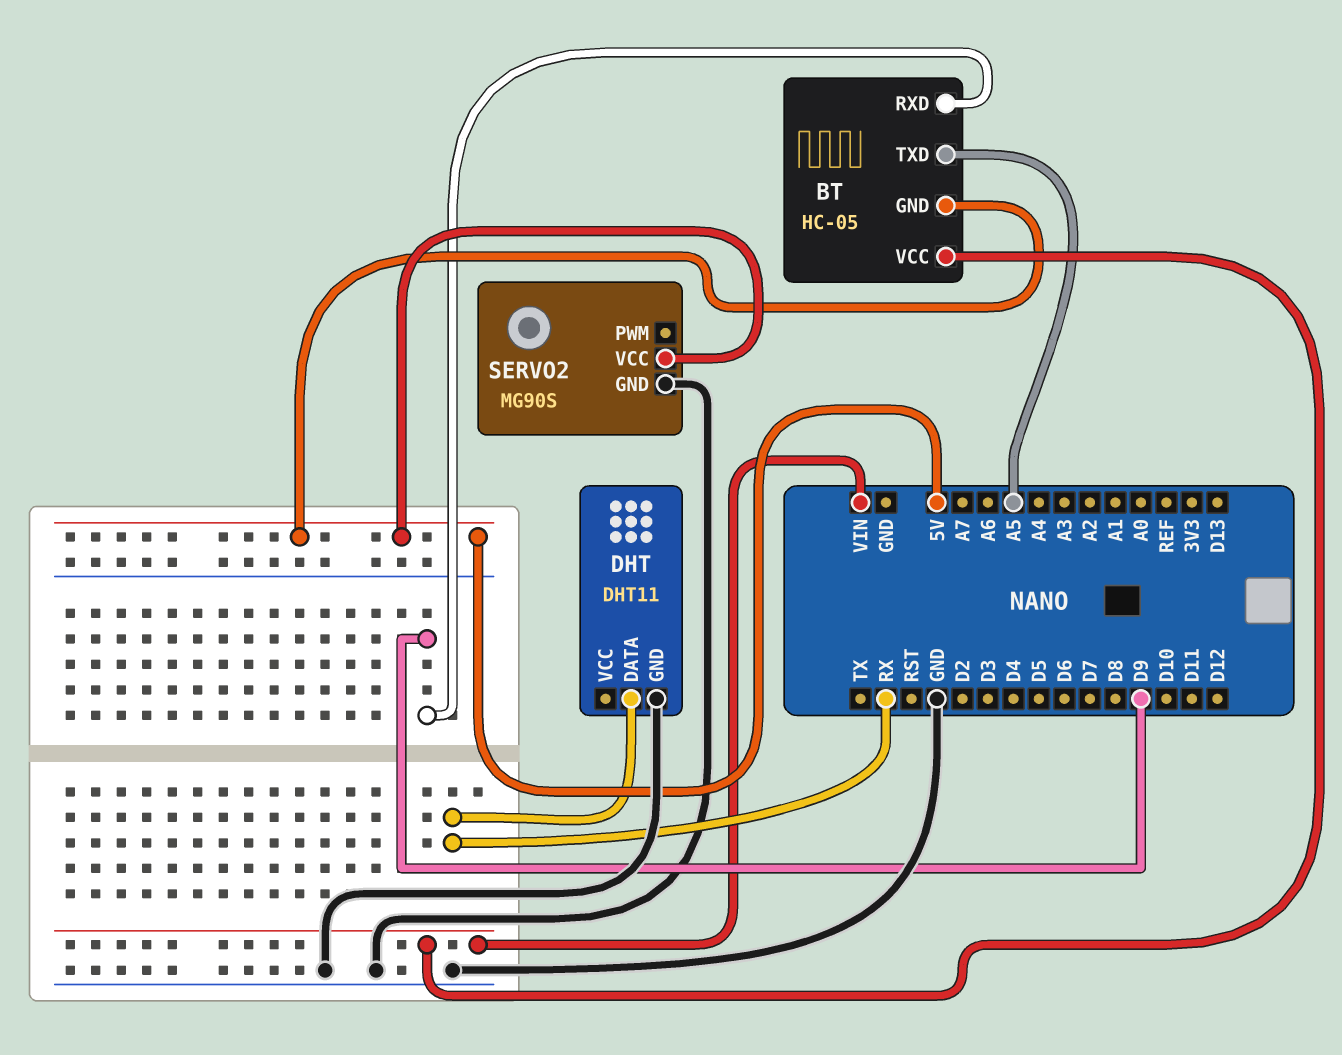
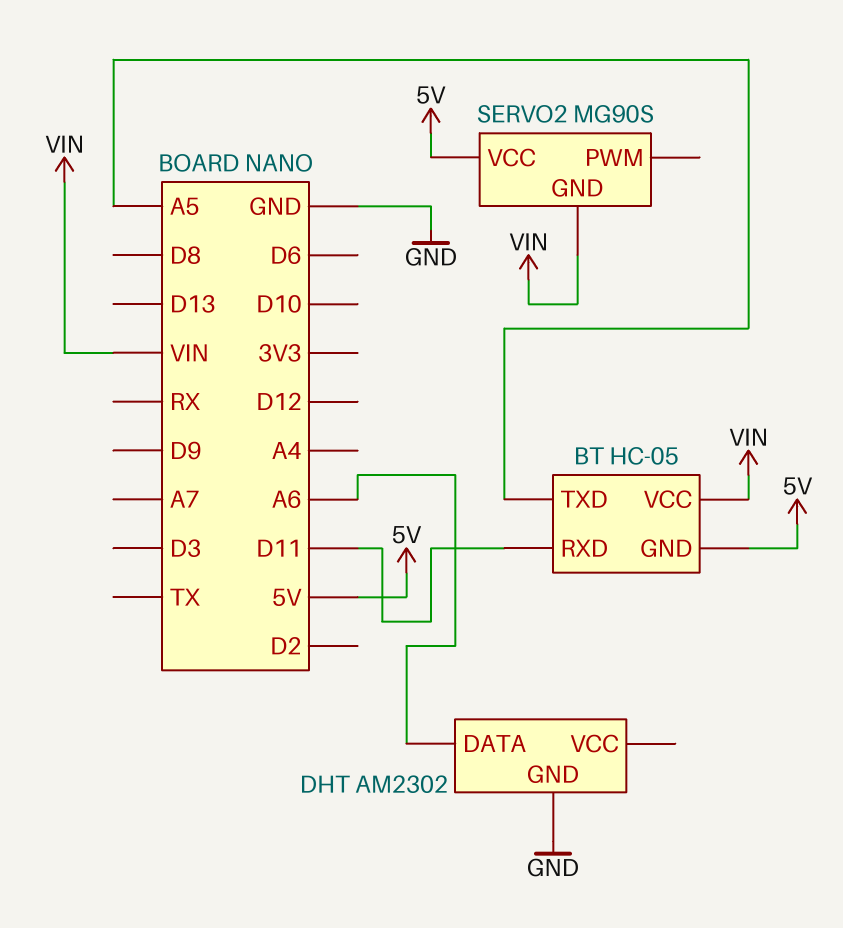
BT pin RXD: D9 -> D11
DHT: DHT11 -> AM2302
DHT pin DATA: RX -> A6
SERVO2 pin GND: GND -> VIN

